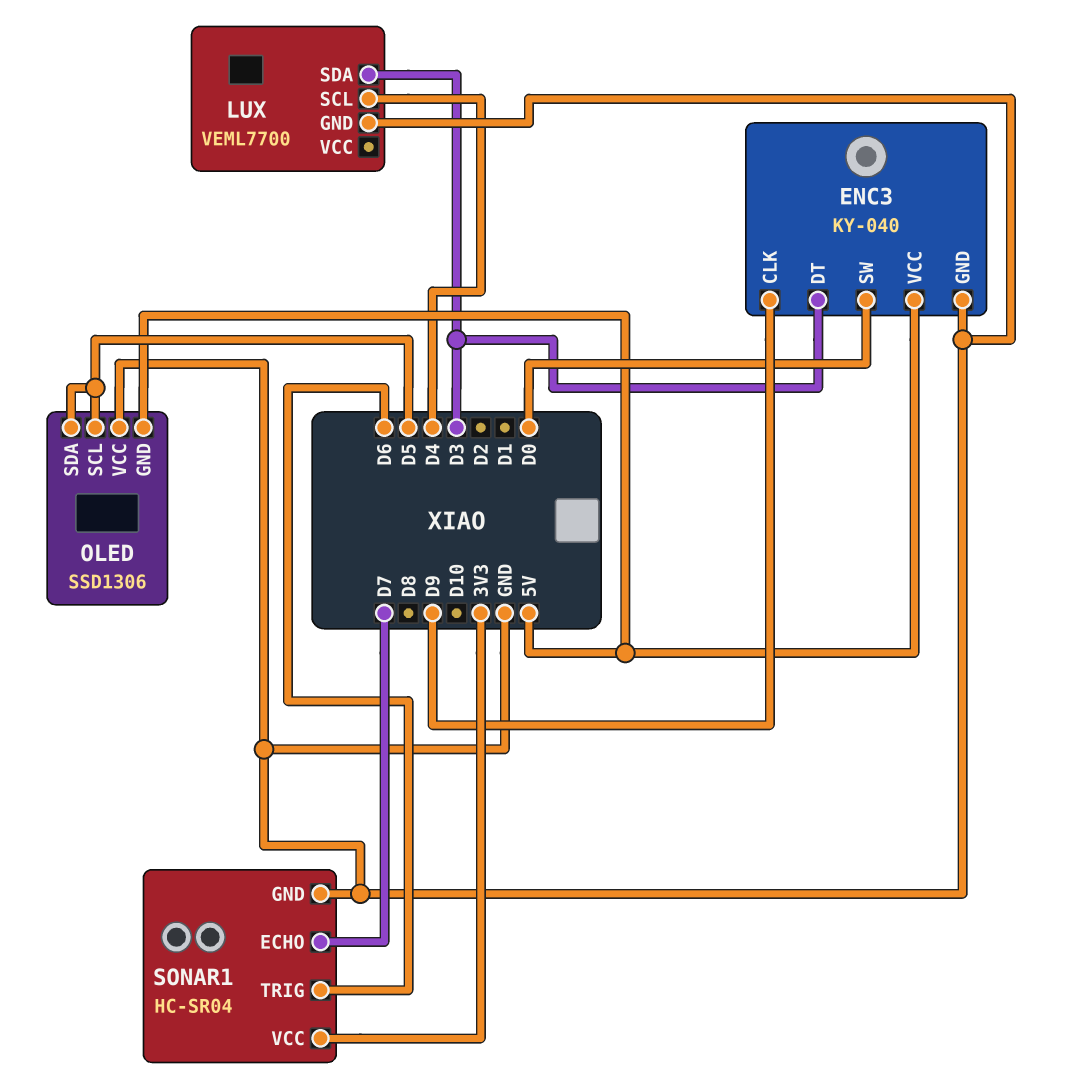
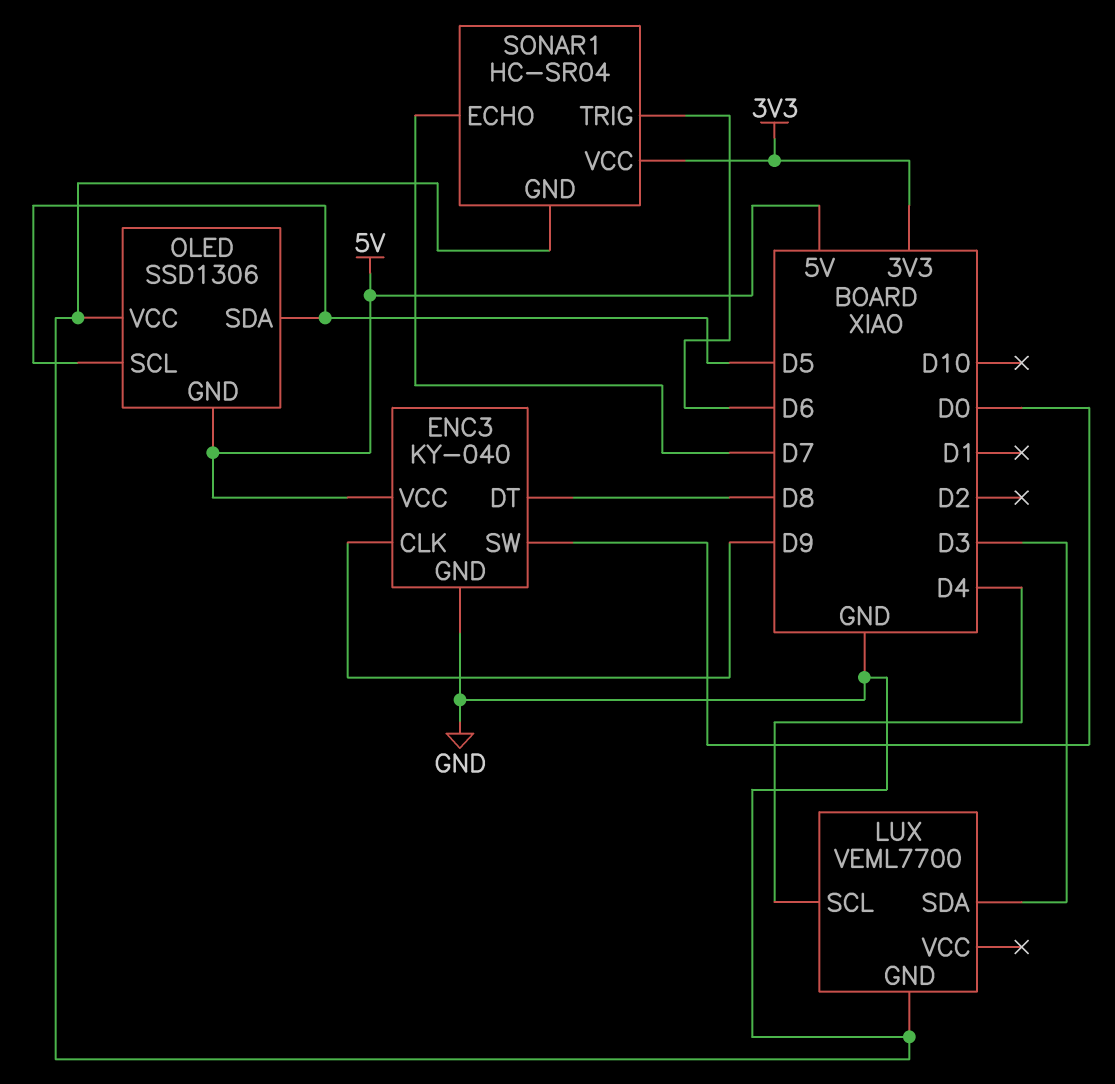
ENC3 pin DT: D3 -> D8

